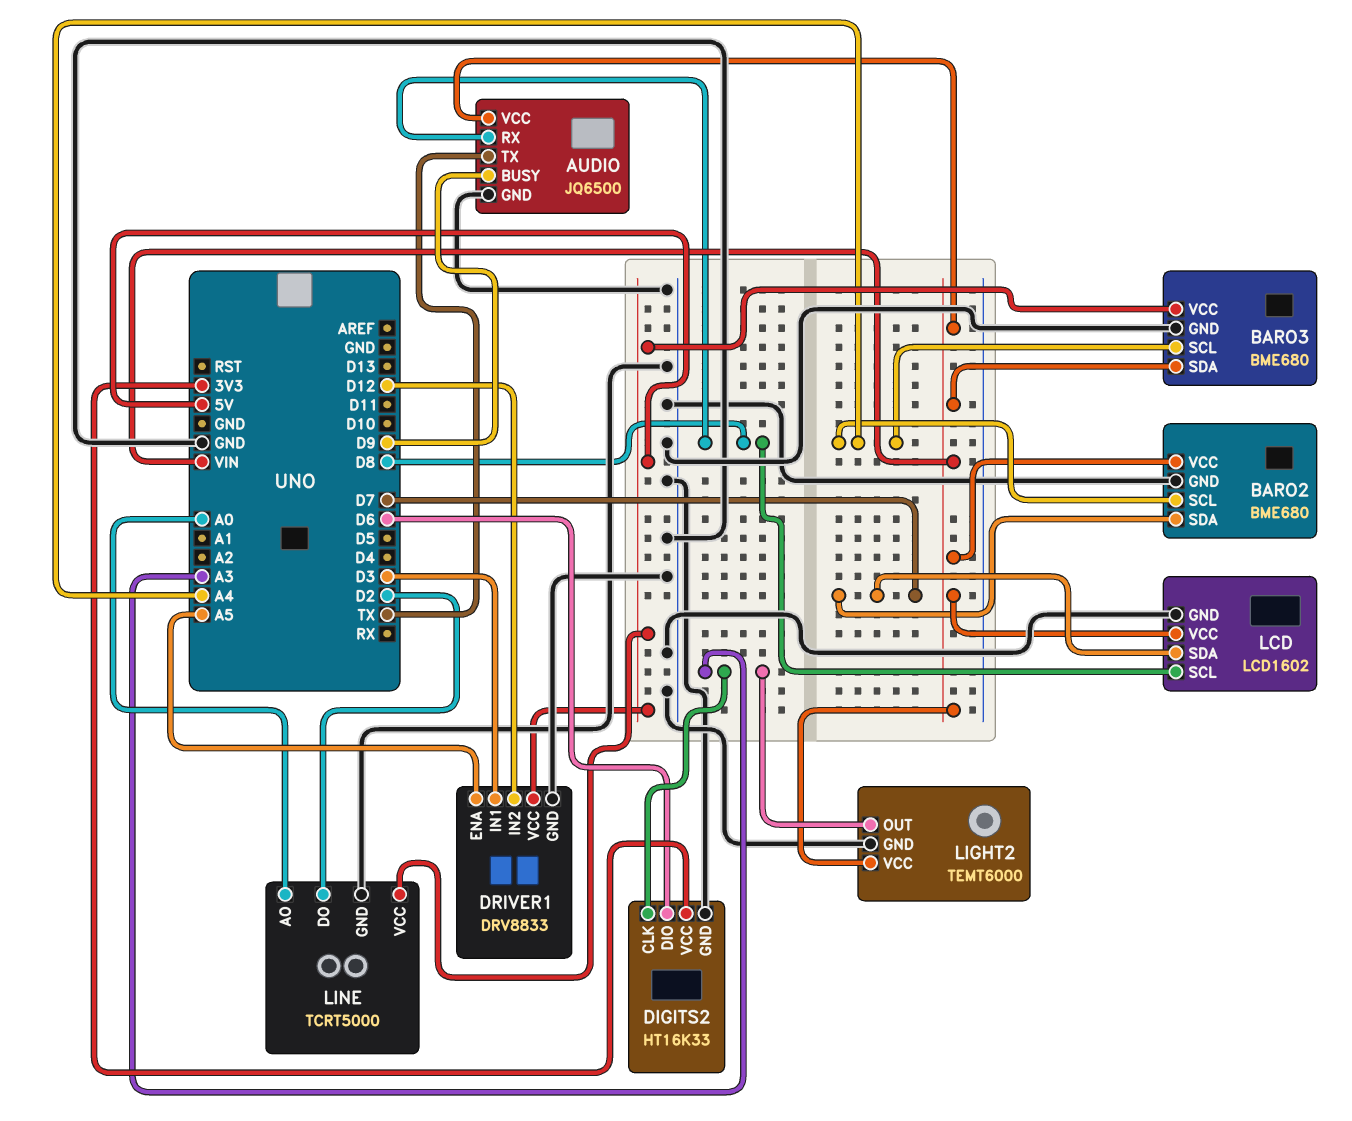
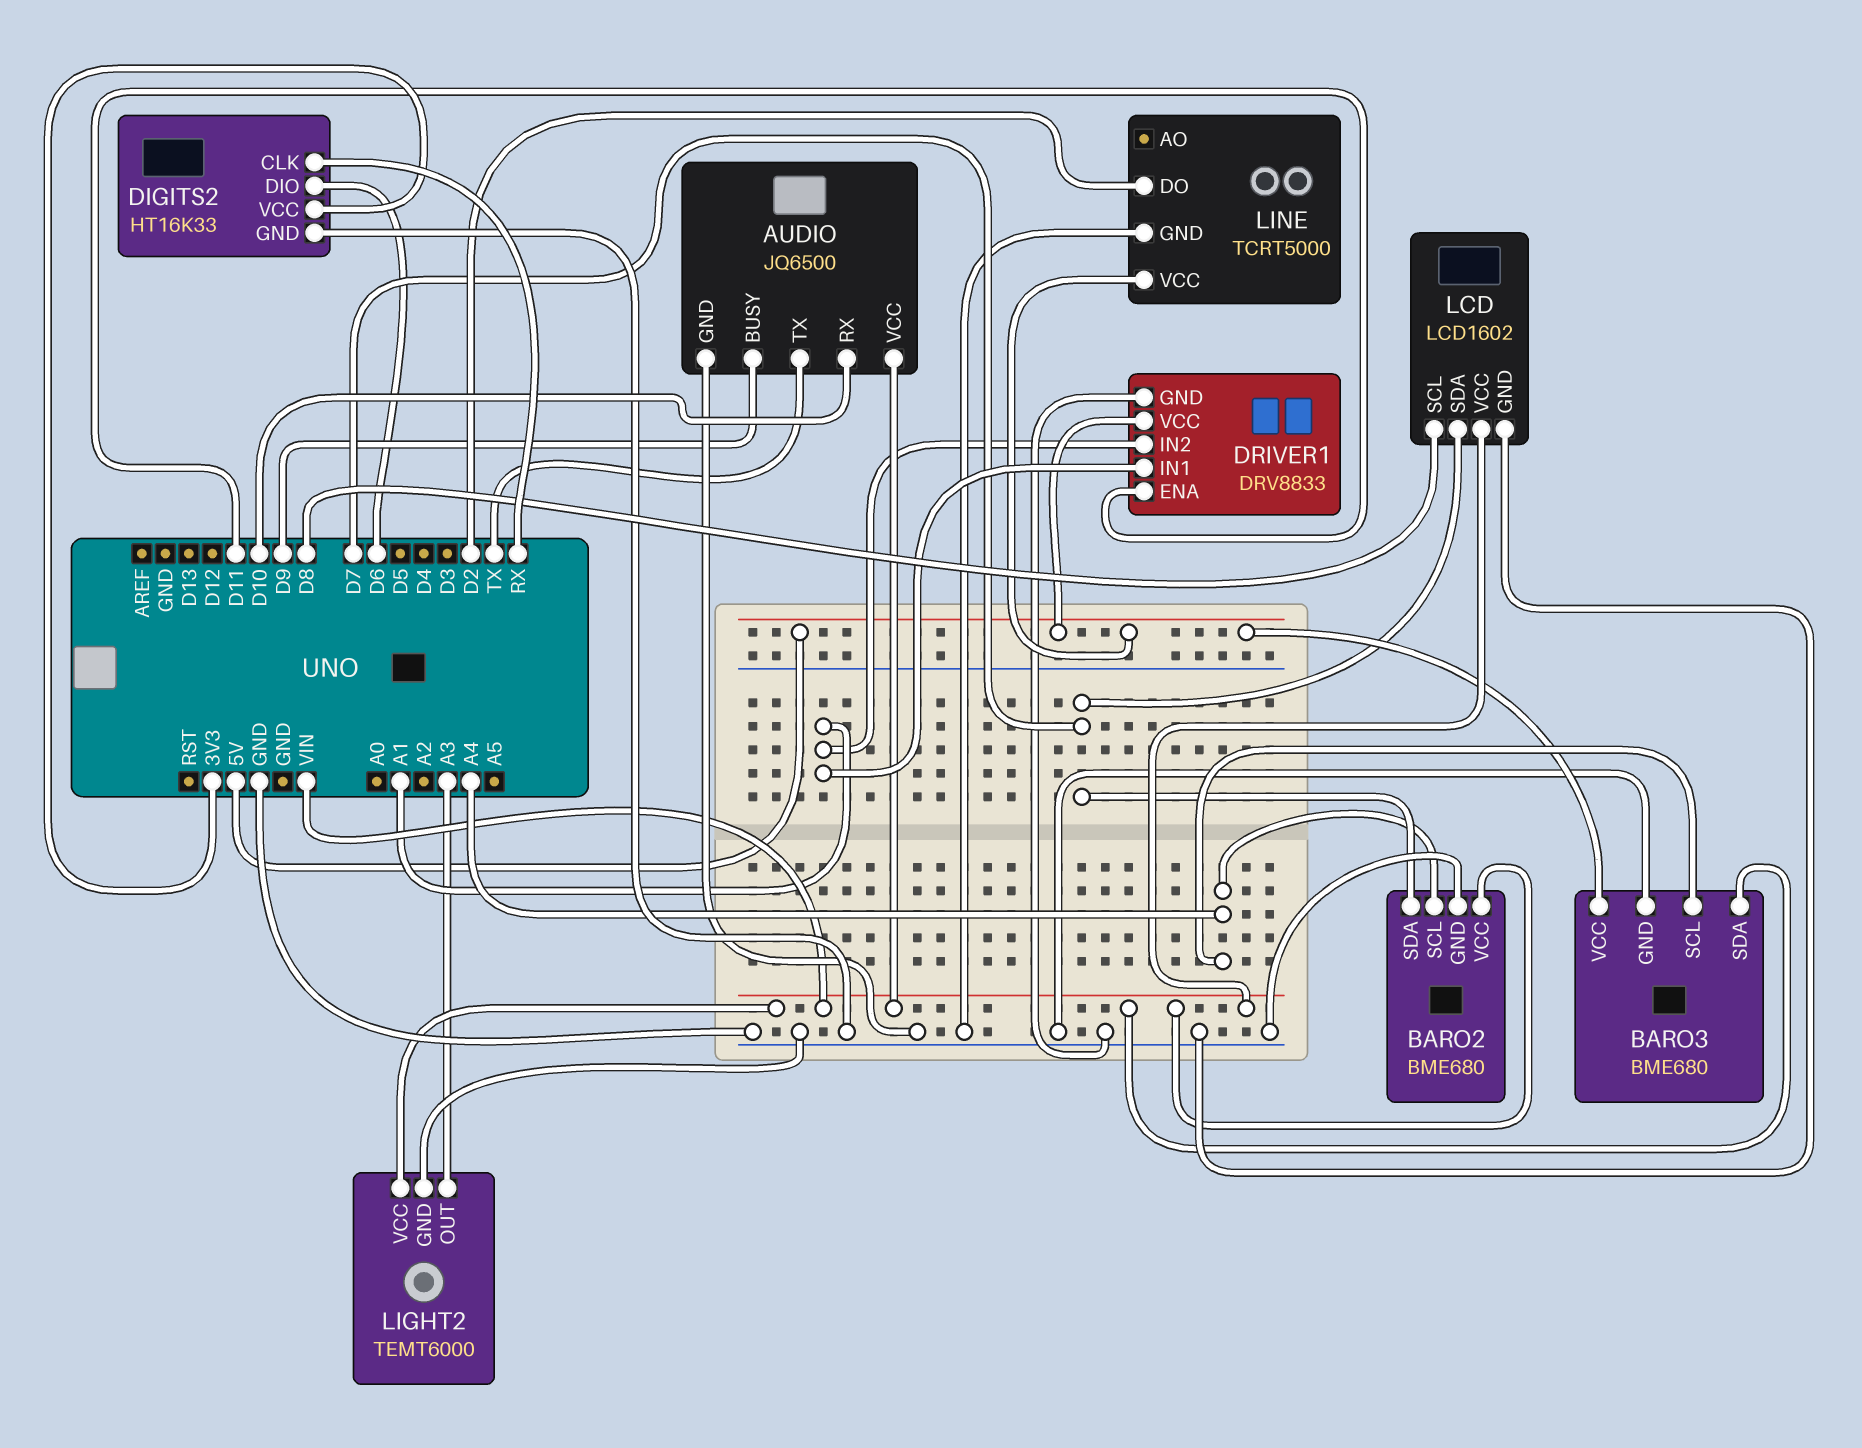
AUDIO pin RX: D8 -> D10
DIGITS2 pin CLK: A3 -> RX
DRIVER1 pin ENA: A5 -> D11
DRIVER1 pin IN1: D3 -> A1
DRIVER1 pin IN2: D12 -> A1
LINE pin AO: A0 -> none

